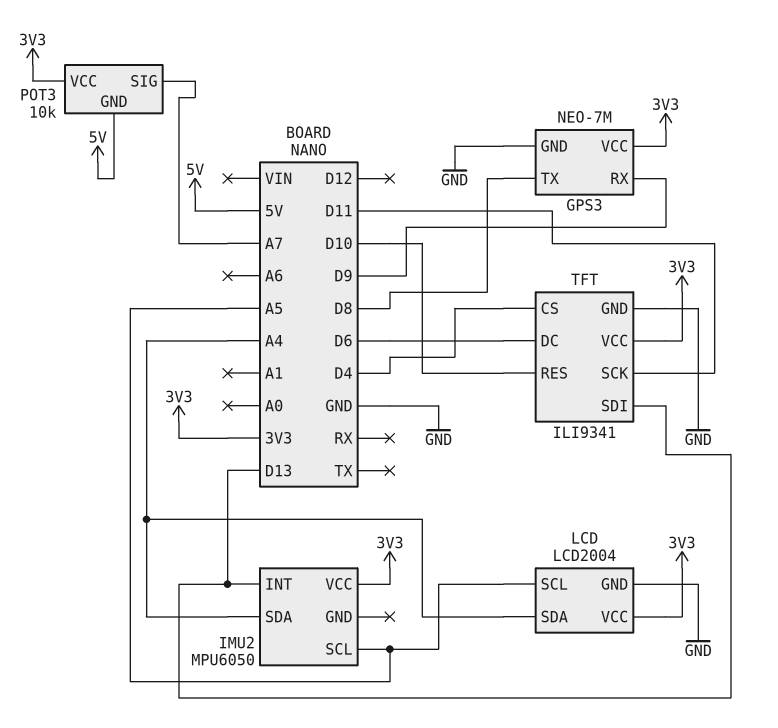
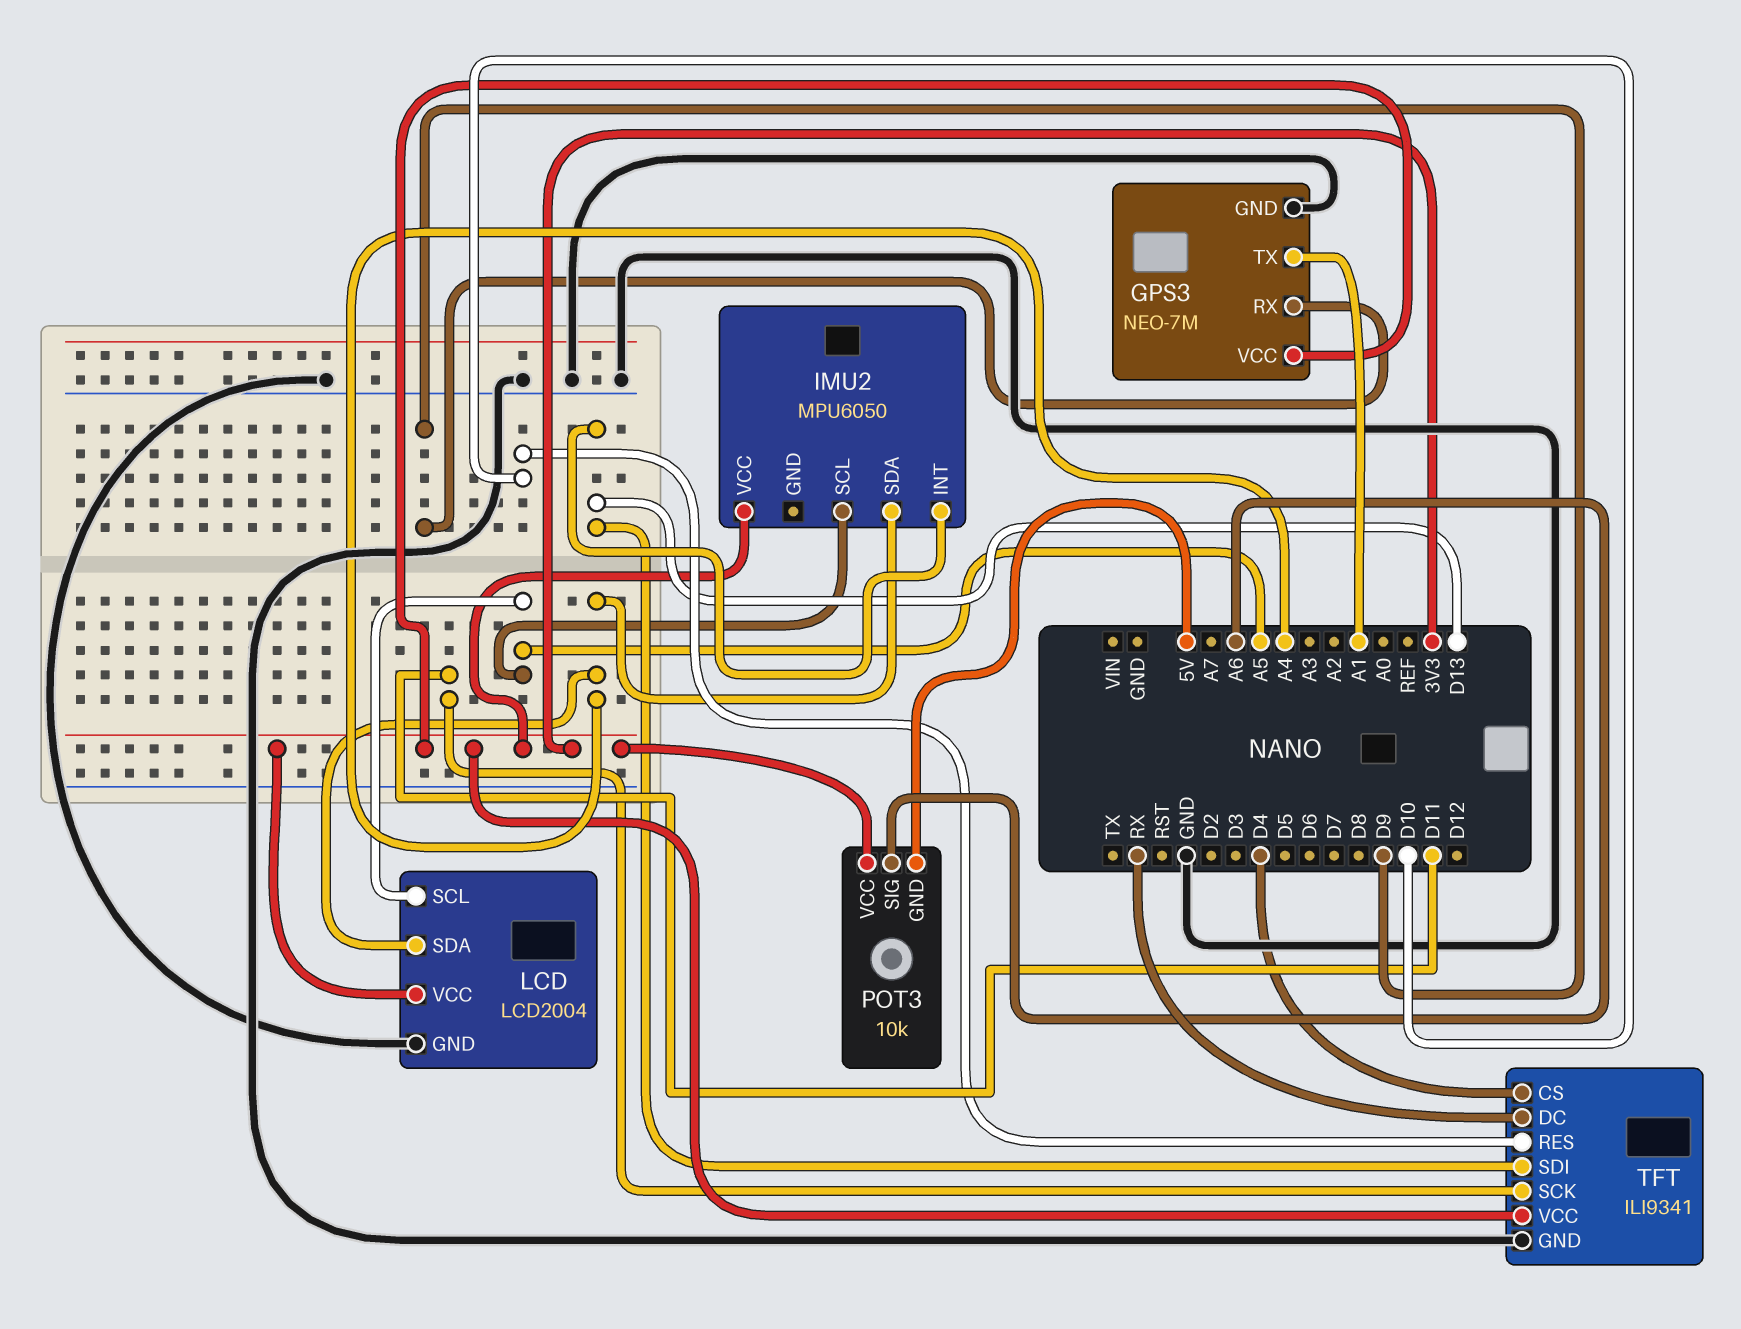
GPS3 pin TX: D8 -> A1
POT3 pin SIG: A7 -> A6
TFT pin DC: D6 -> RX

